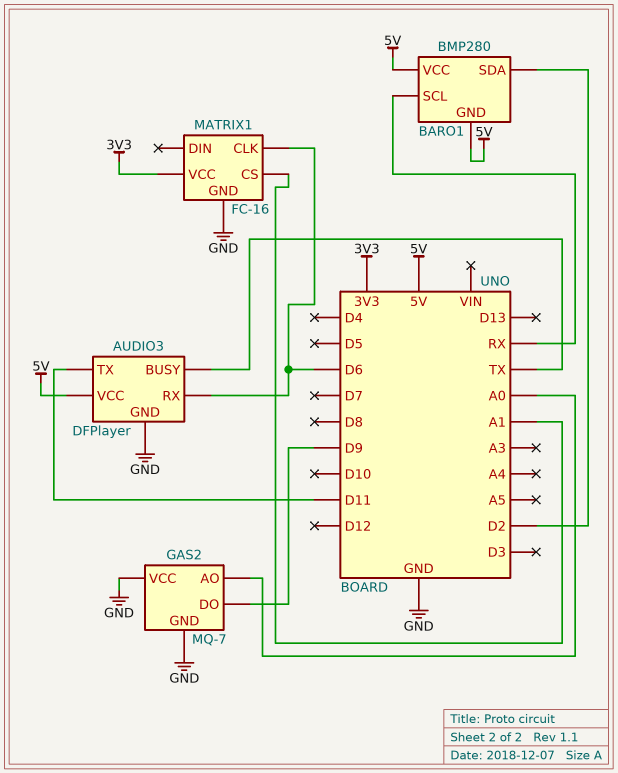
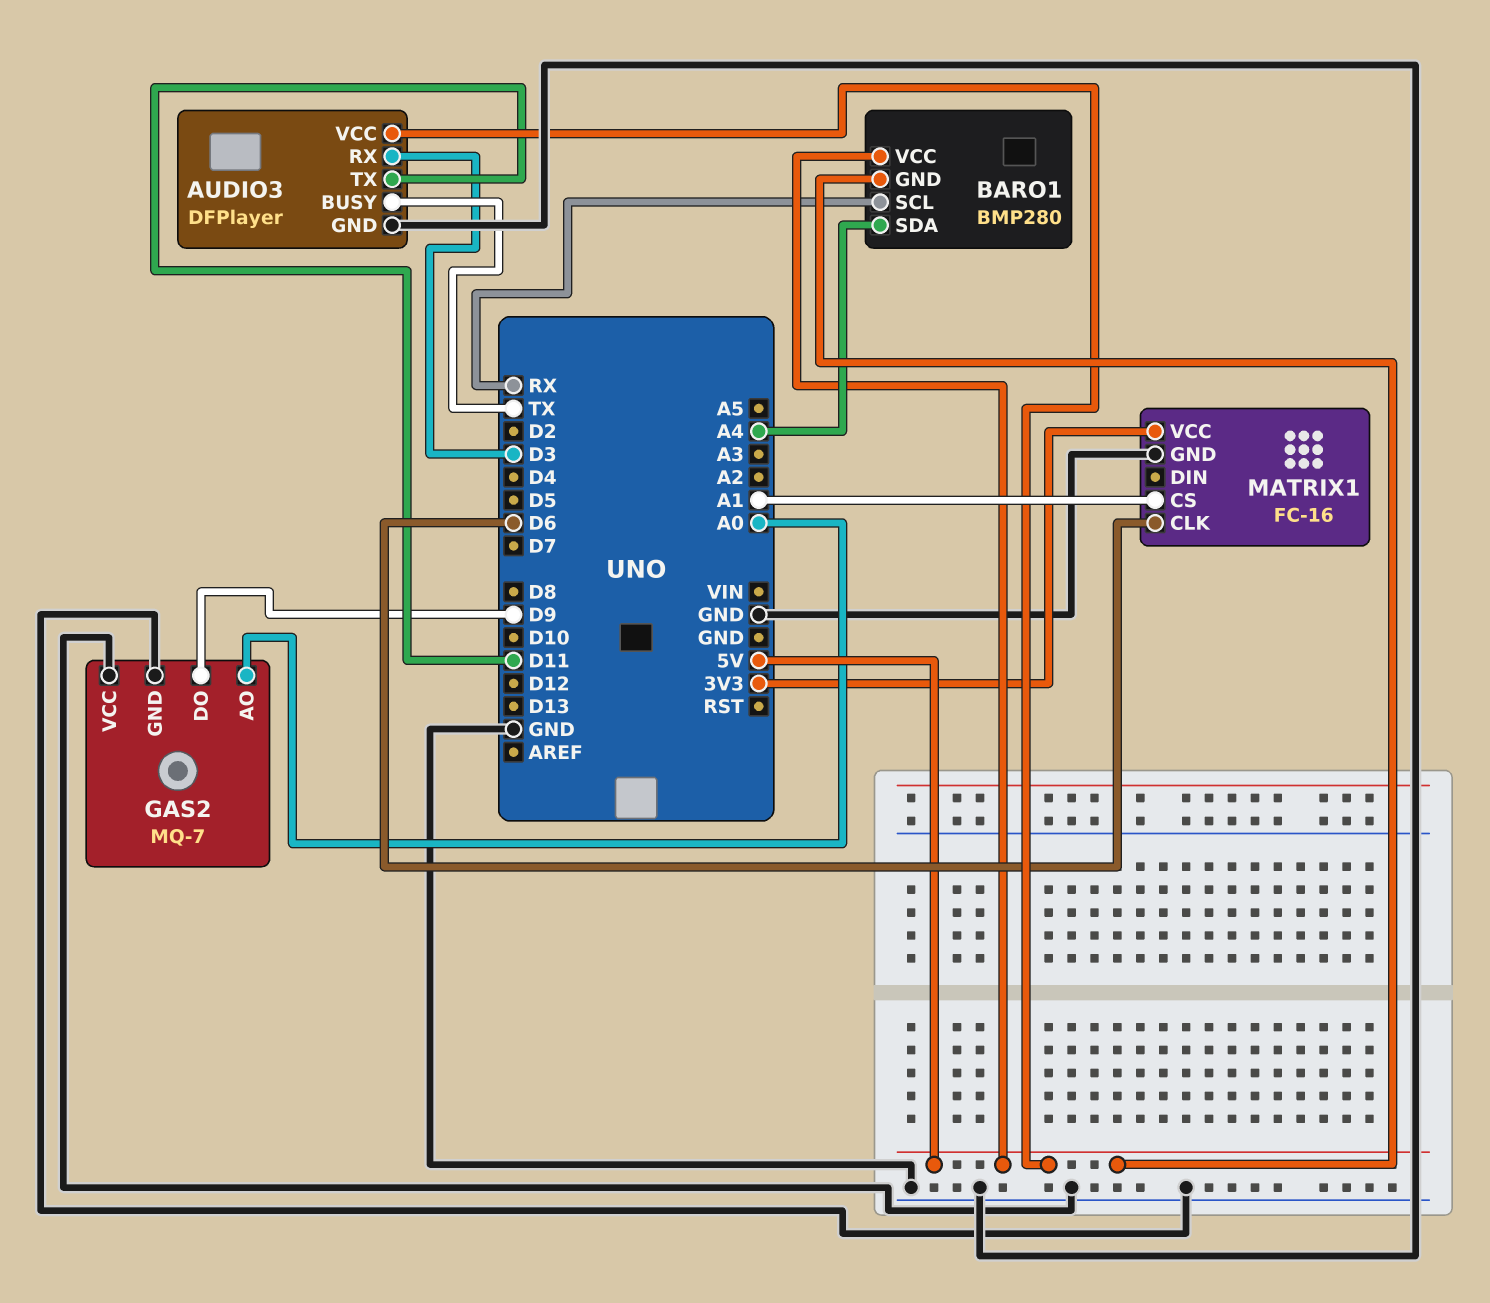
AUDIO3 pin RX: D6 -> D3
BARO1 pin SDA: D2 -> A4

